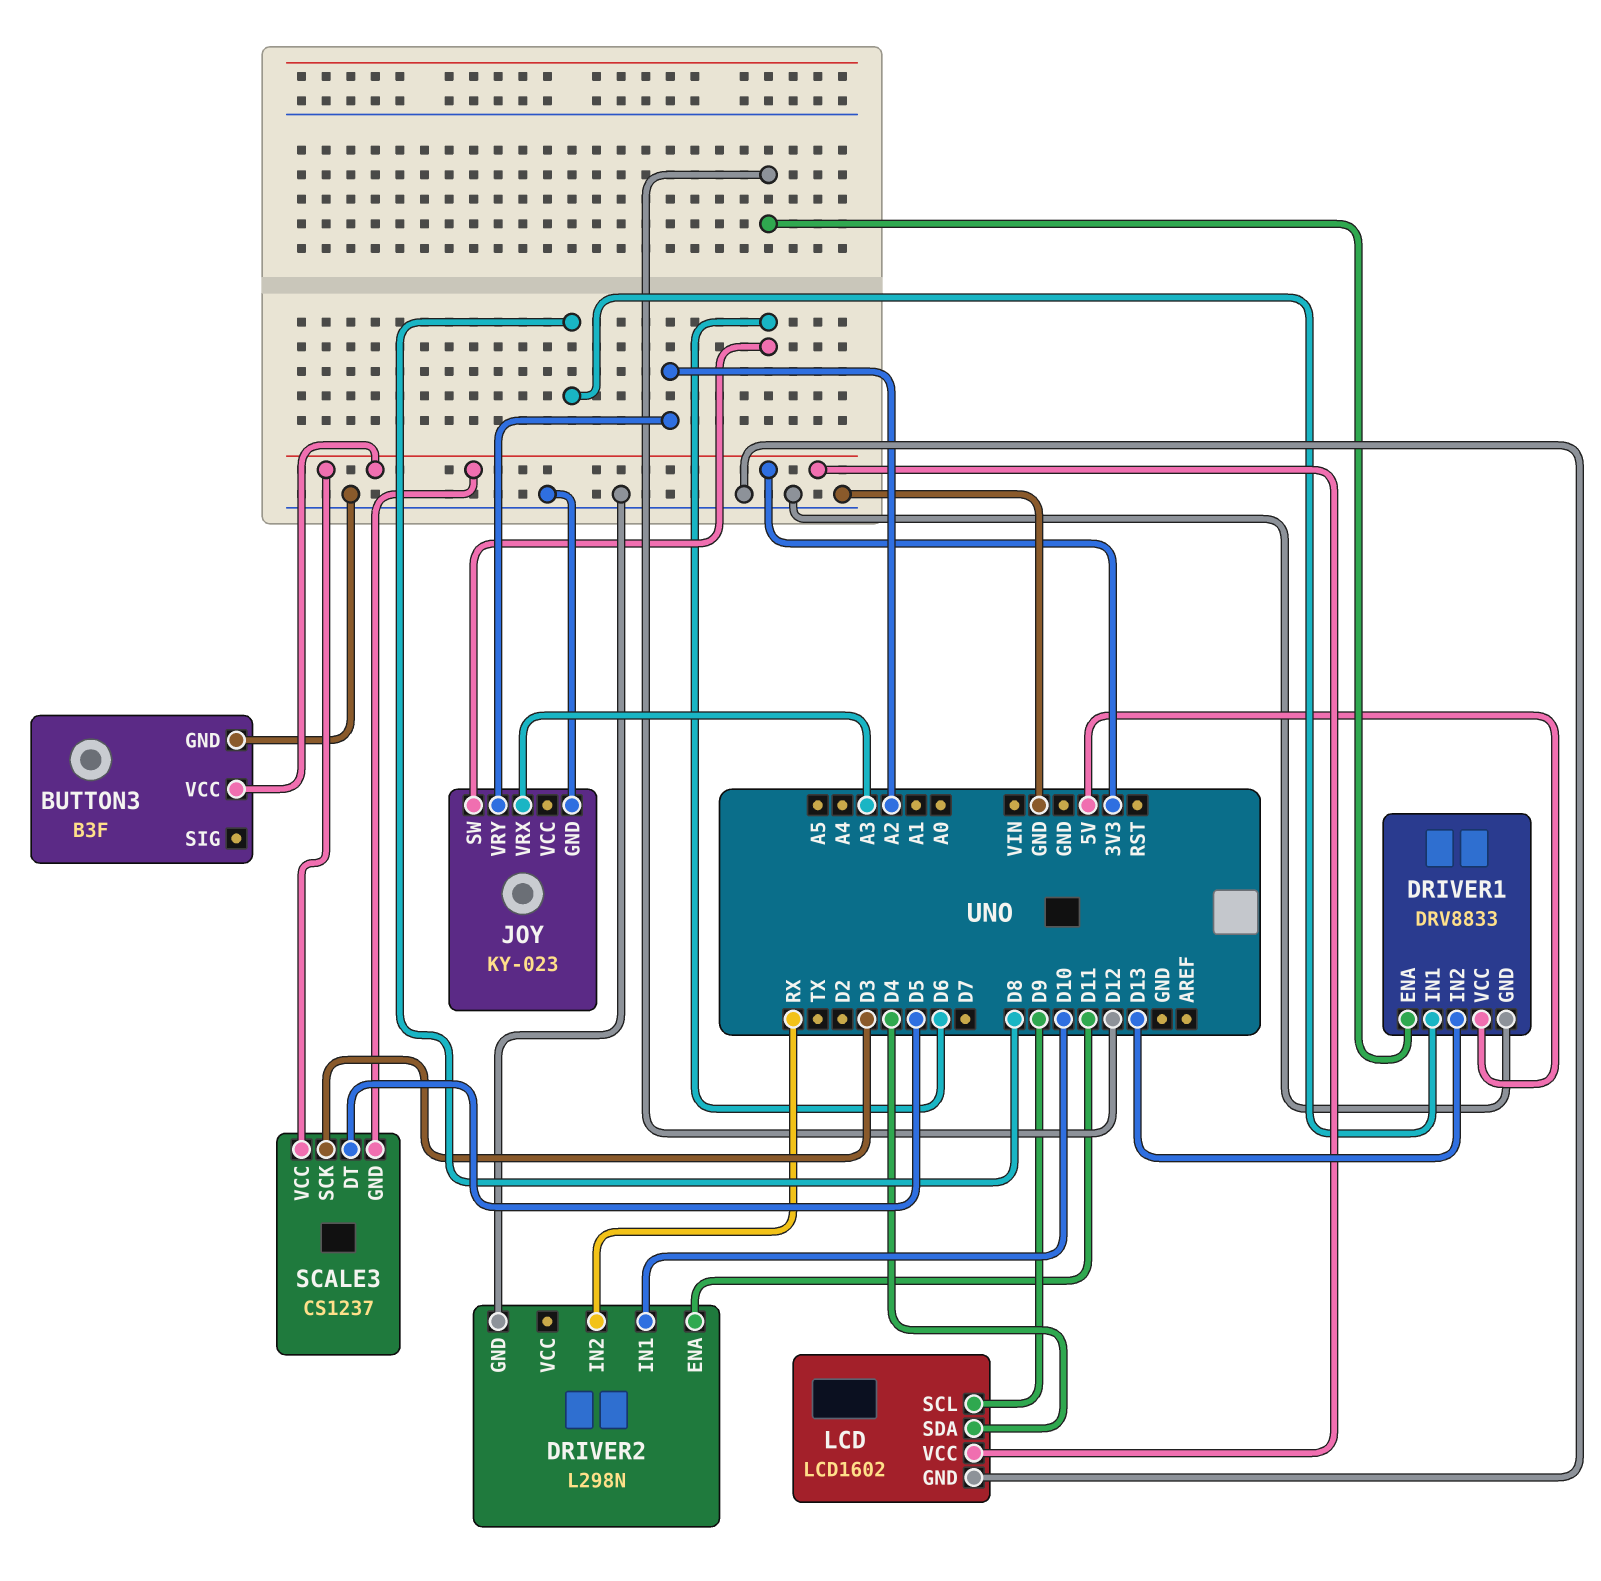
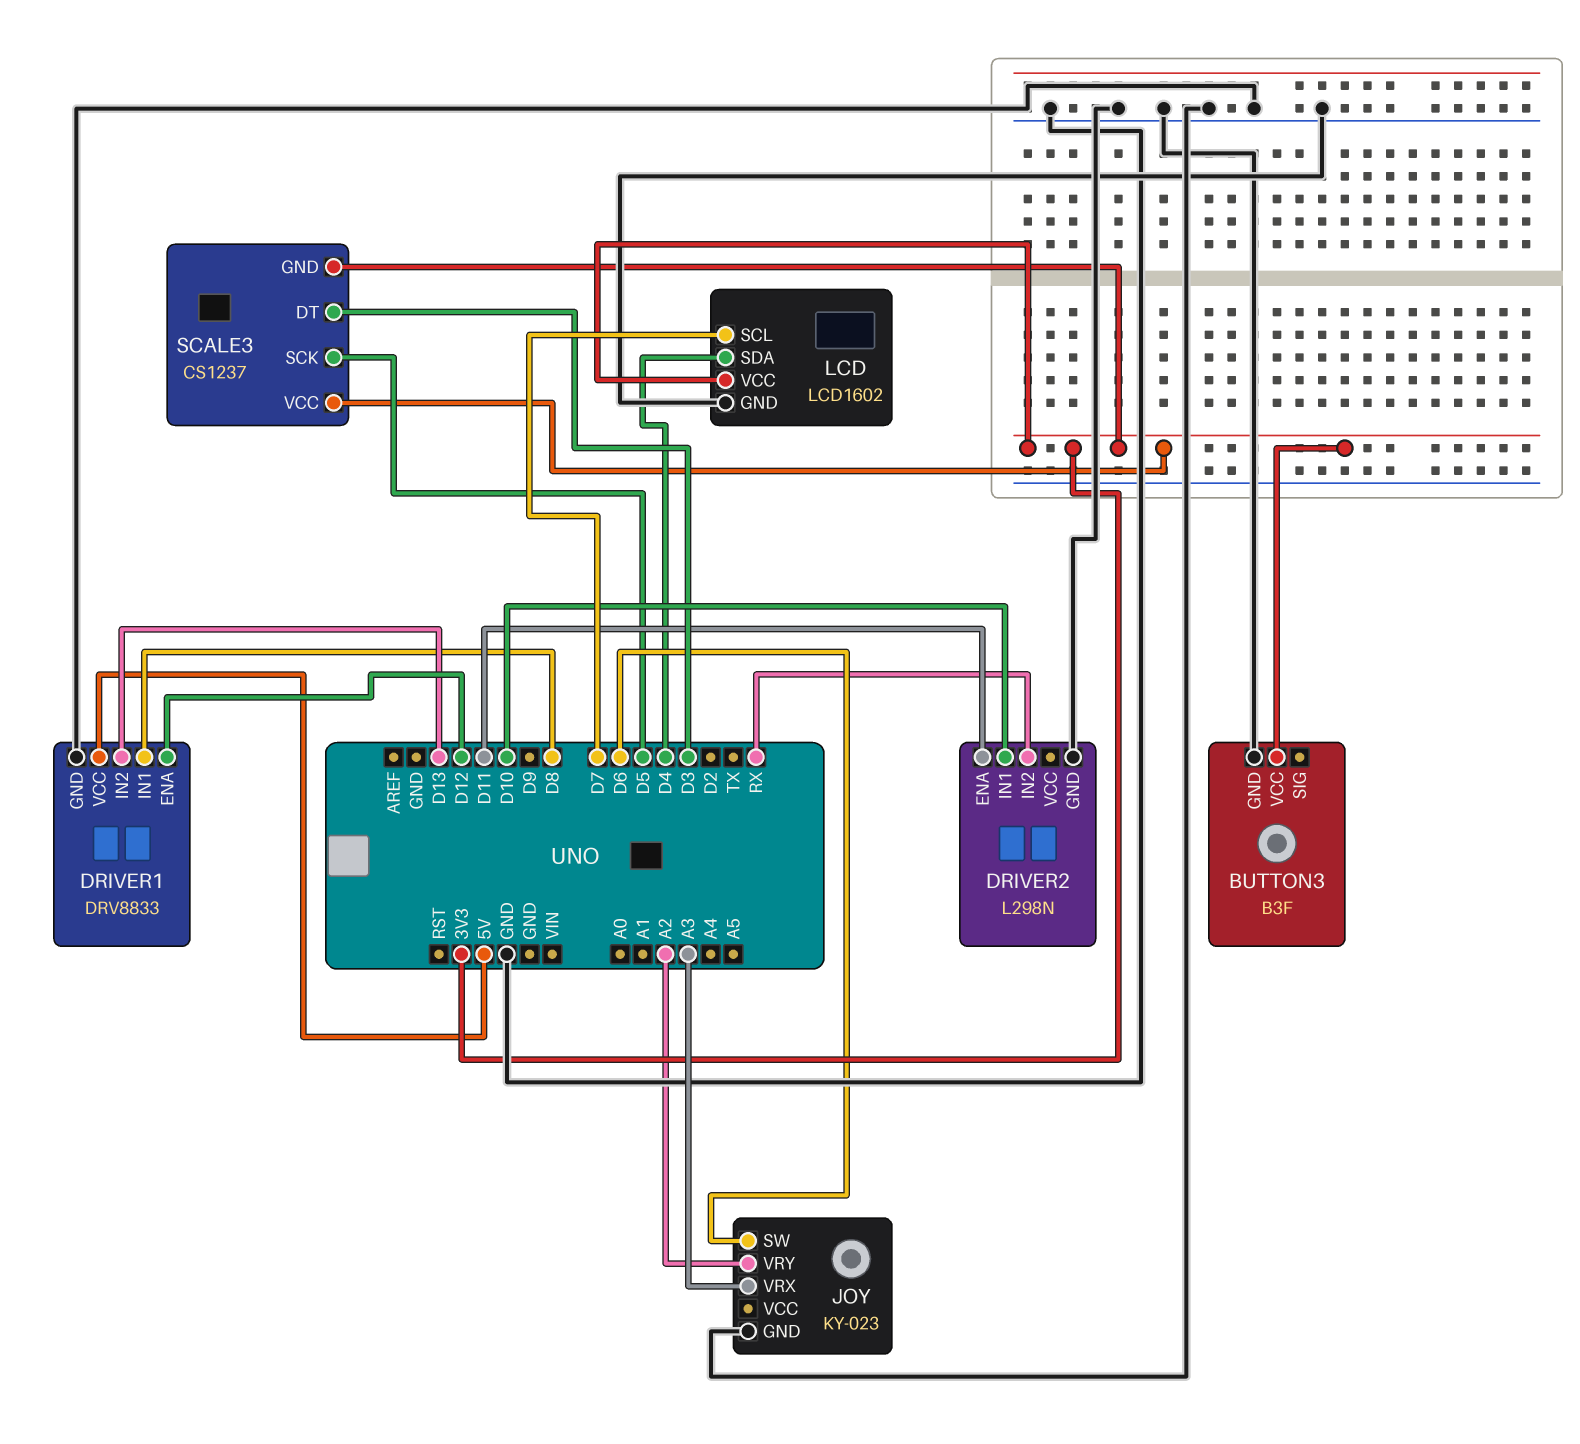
LCD pin SCL: D9 -> D7
SCALE3 pin DT: D5 -> D3
SCALE3 pin SCK: D3 -> D5

